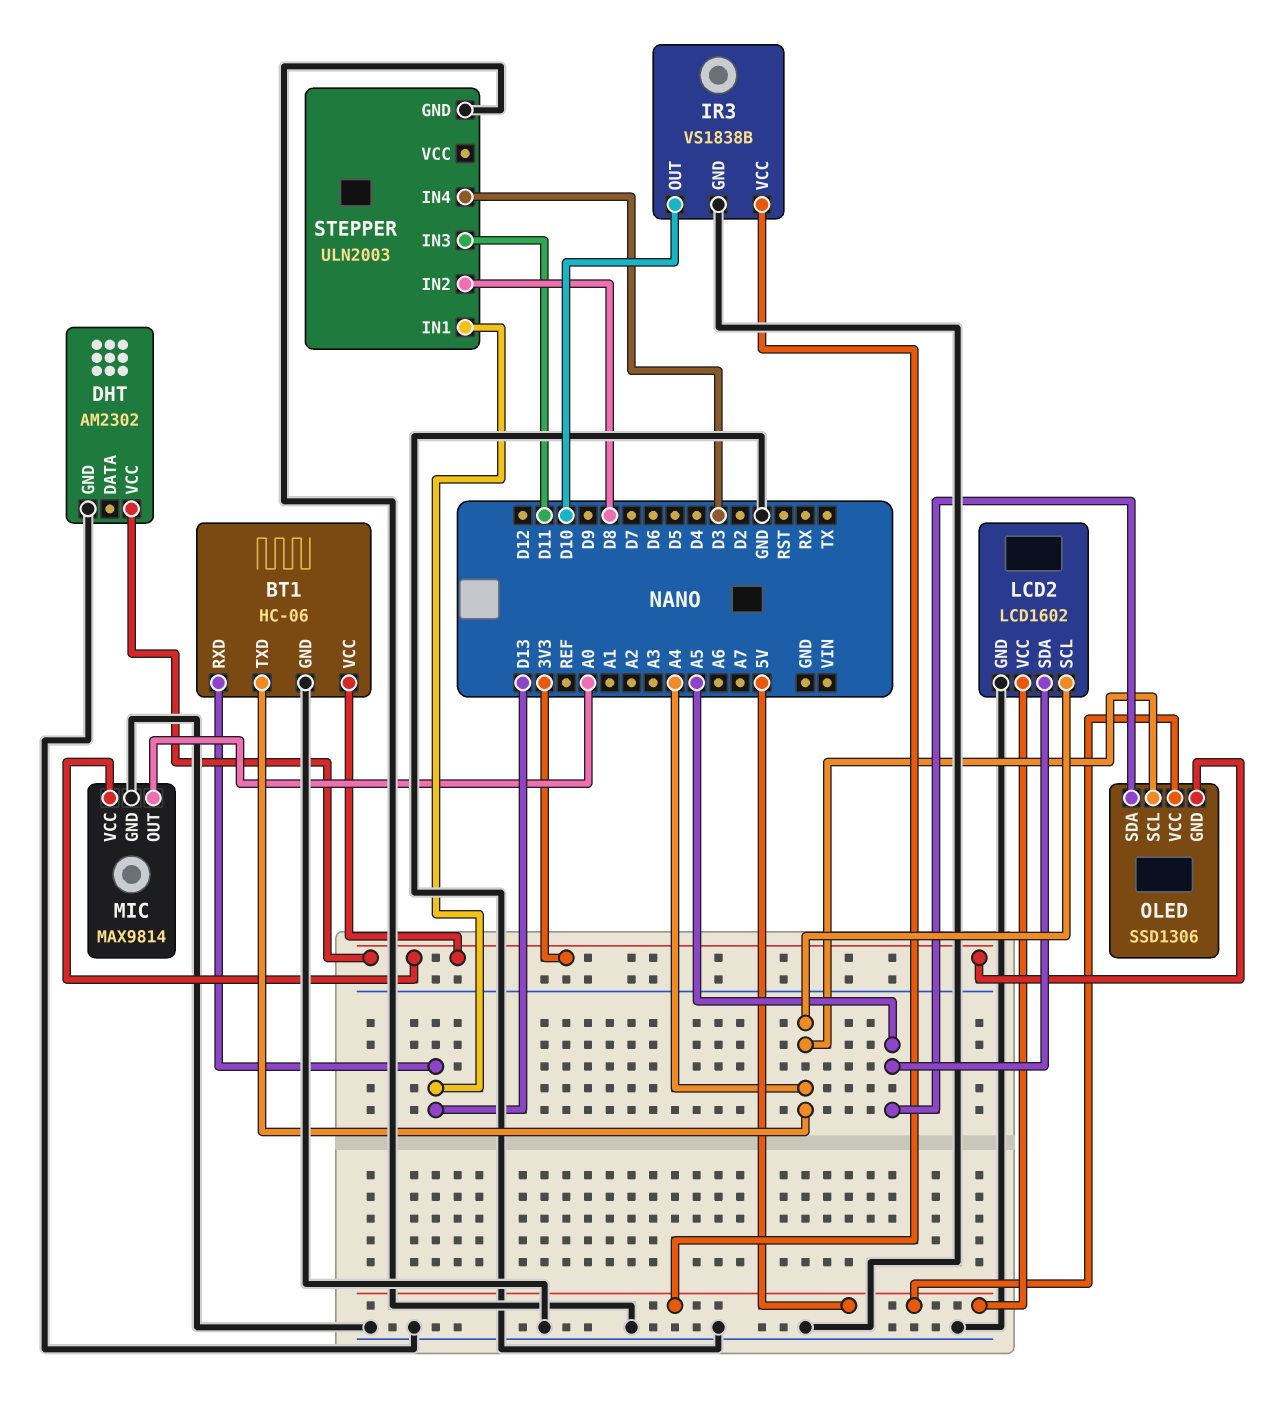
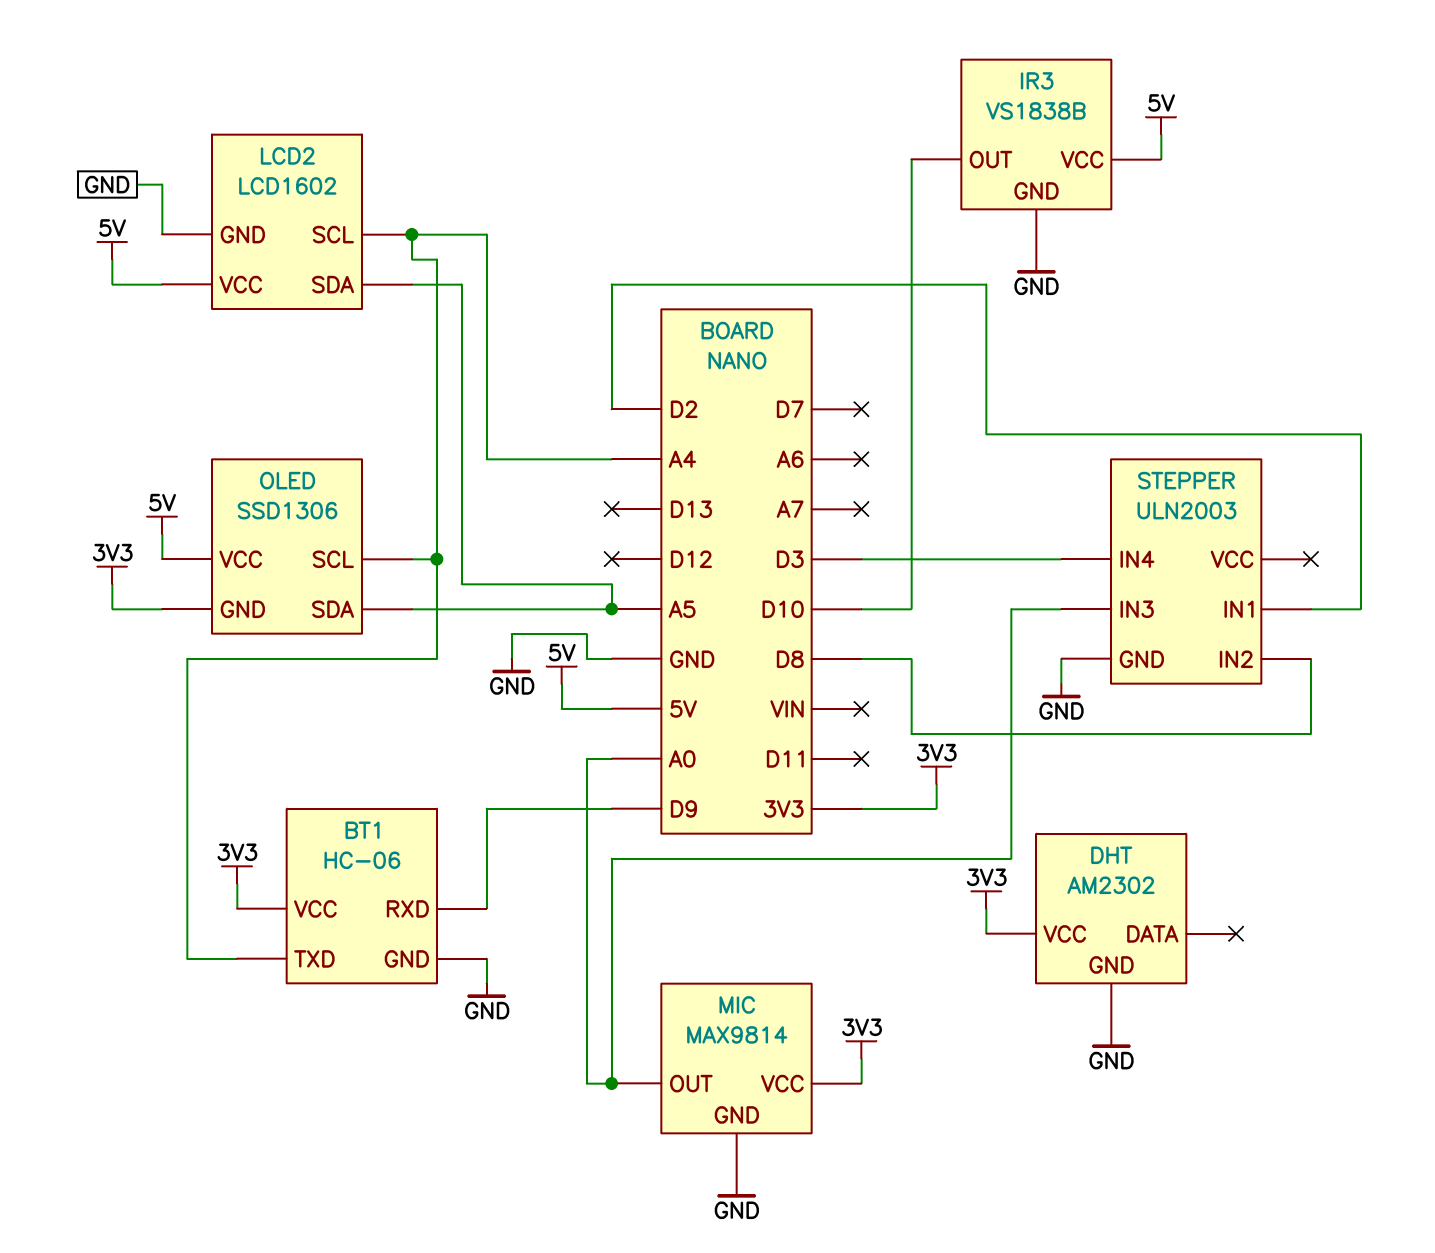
BT1 pin RXD: D13 -> D9
STEPPER pin IN1: D13 -> D2
STEPPER pin IN3: D11 -> A0

